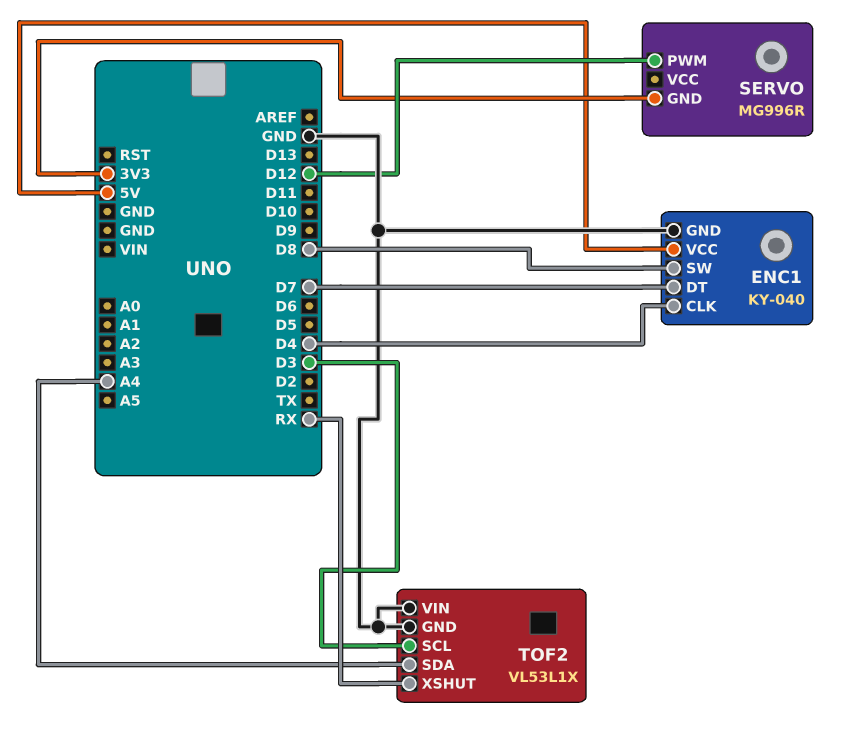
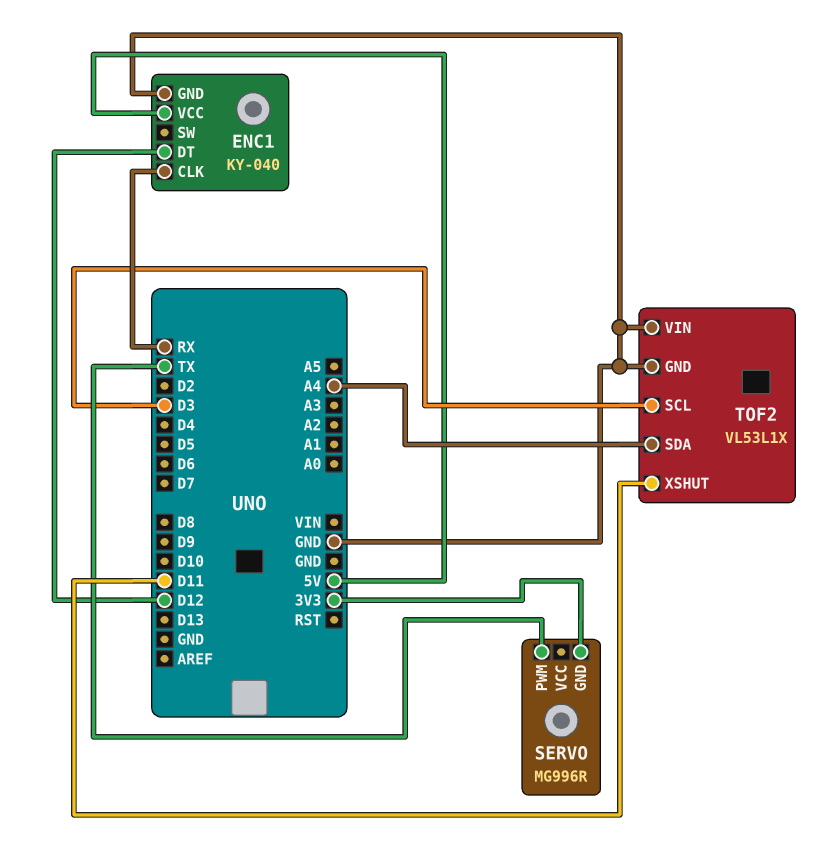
ENC1 pin CLK: D4 -> RX
ENC1 pin DT: D7 -> D12
ENC1 pin SW: D8 -> none
SERVO pin PWM: D12 -> TX
TOF2 pin XSHUT: RX -> D11

